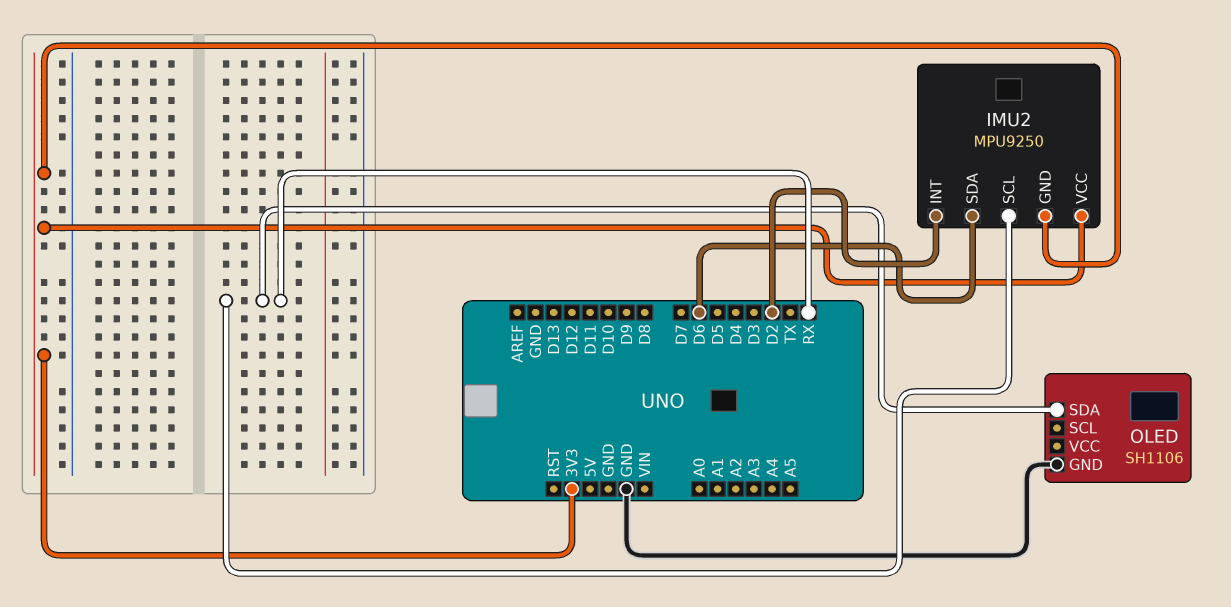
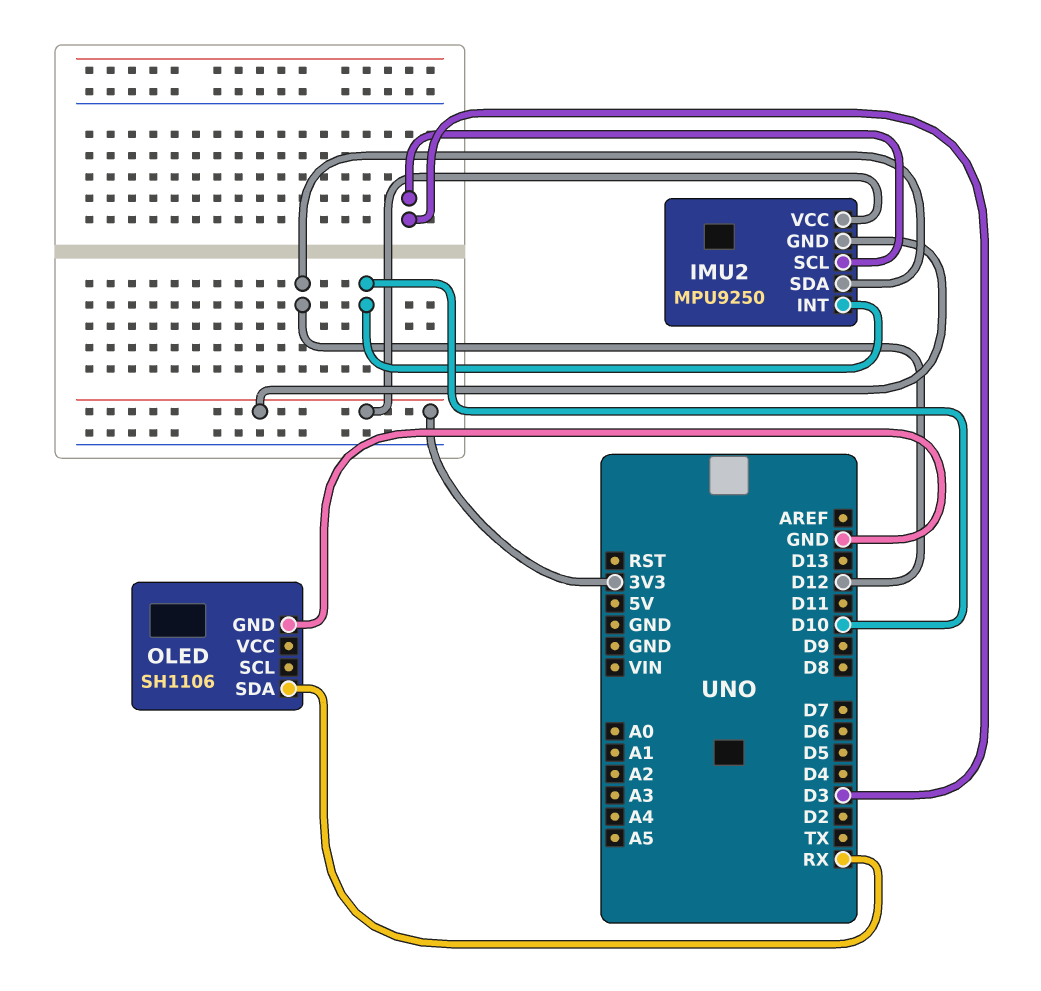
IMU2 pin INT: D2 -> D10
IMU2 pin SCL: RX -> D3
IMU2 pin SDA: D6 -> D12

